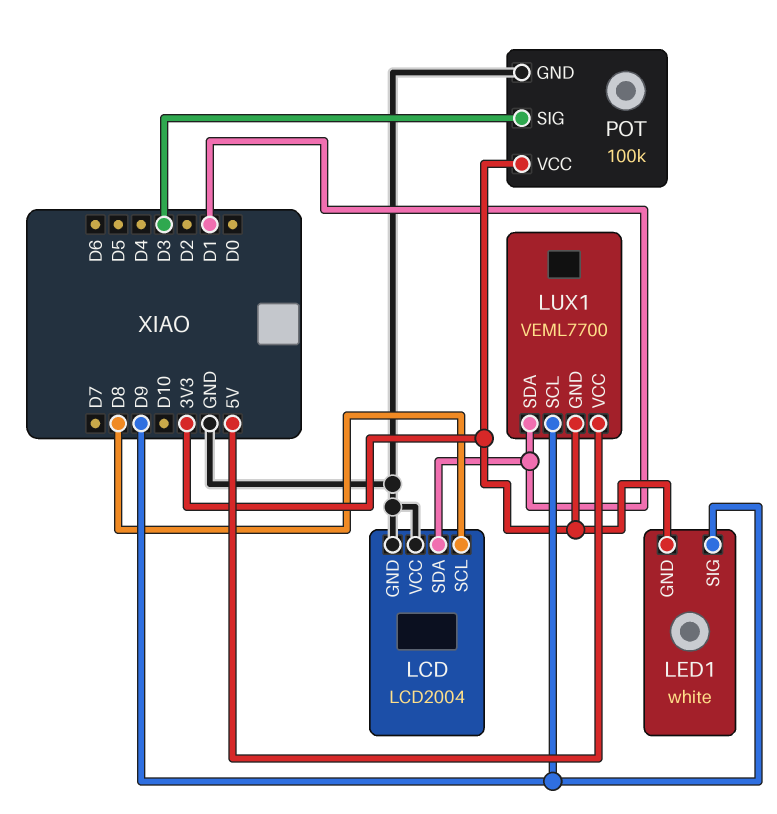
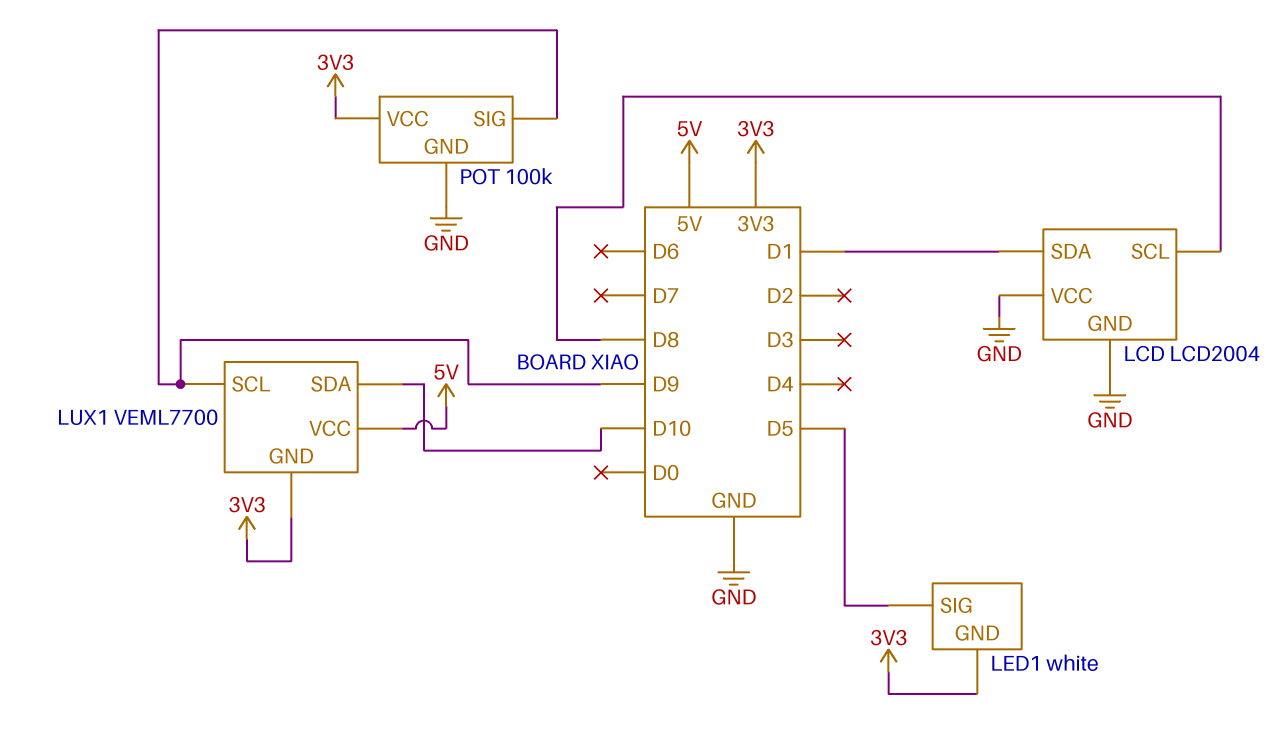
LED1 pin SIG: D9 -> D5
LUX1 pin SDA: D1 -> D10
POT pin SIG: D3 -> D9

